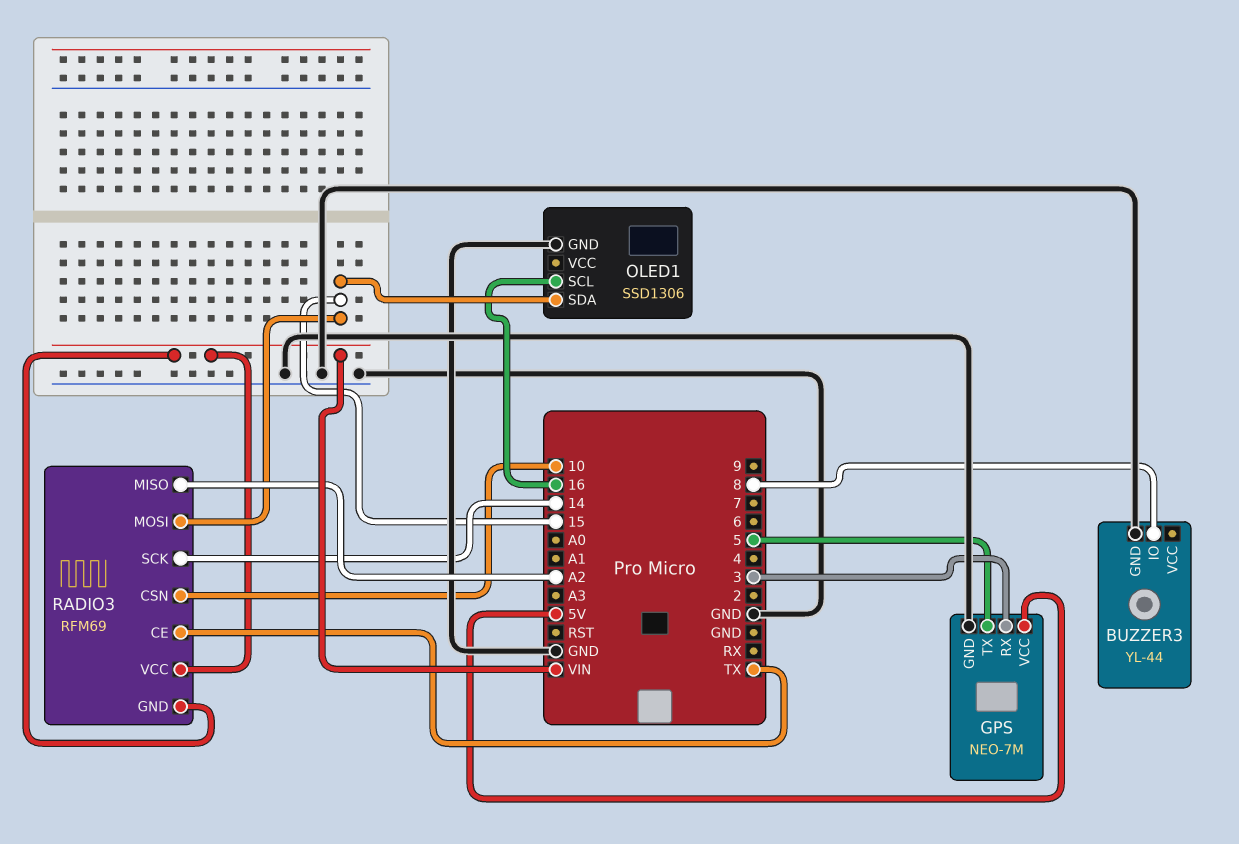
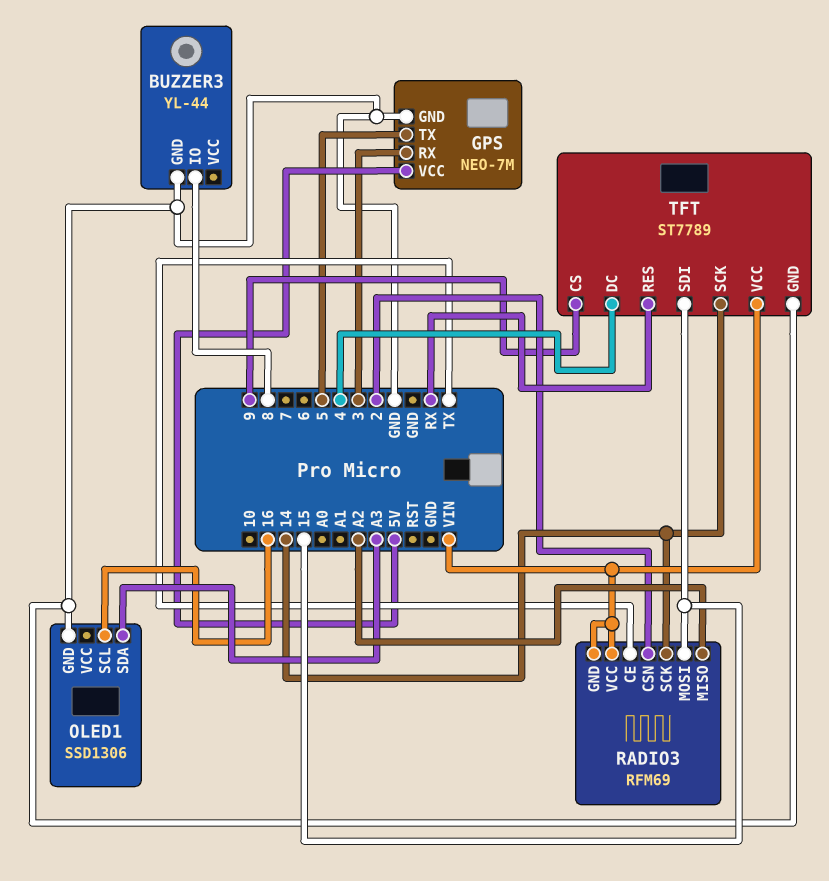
OLED1 pin SDA: 15 -> A3
RADIO3 pin CSN: 10 -> 2
TFT: none -> ST7789
TFT pin CS: none -> 9
TFT pin DC: none -> 4
TFT pin GND: none -> GND
TFT pin RES: none -> RX
TFT pin SCK: none -> 14
TFT pin SDI: none -> 15
TFT pin VCC: none -> VIN

